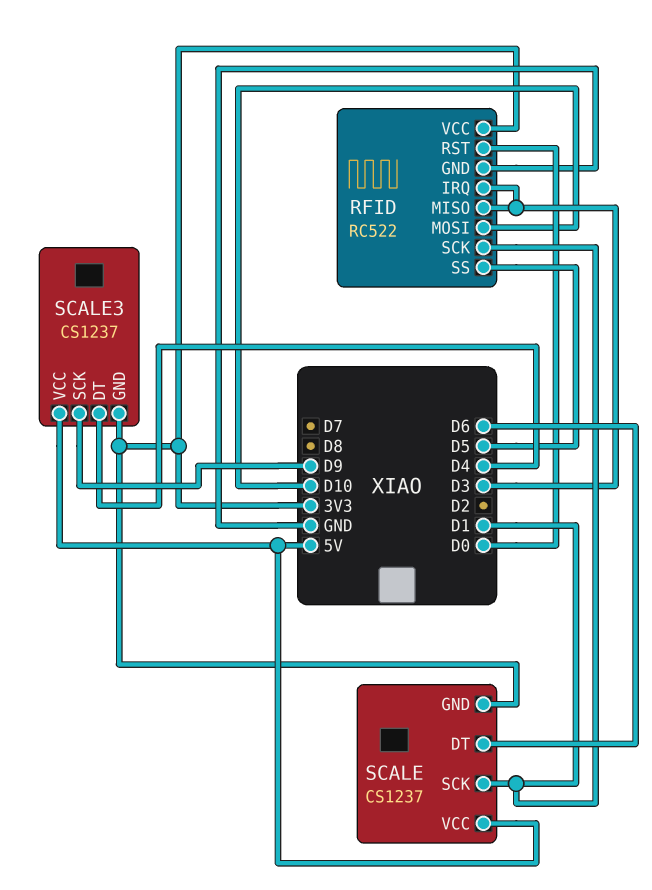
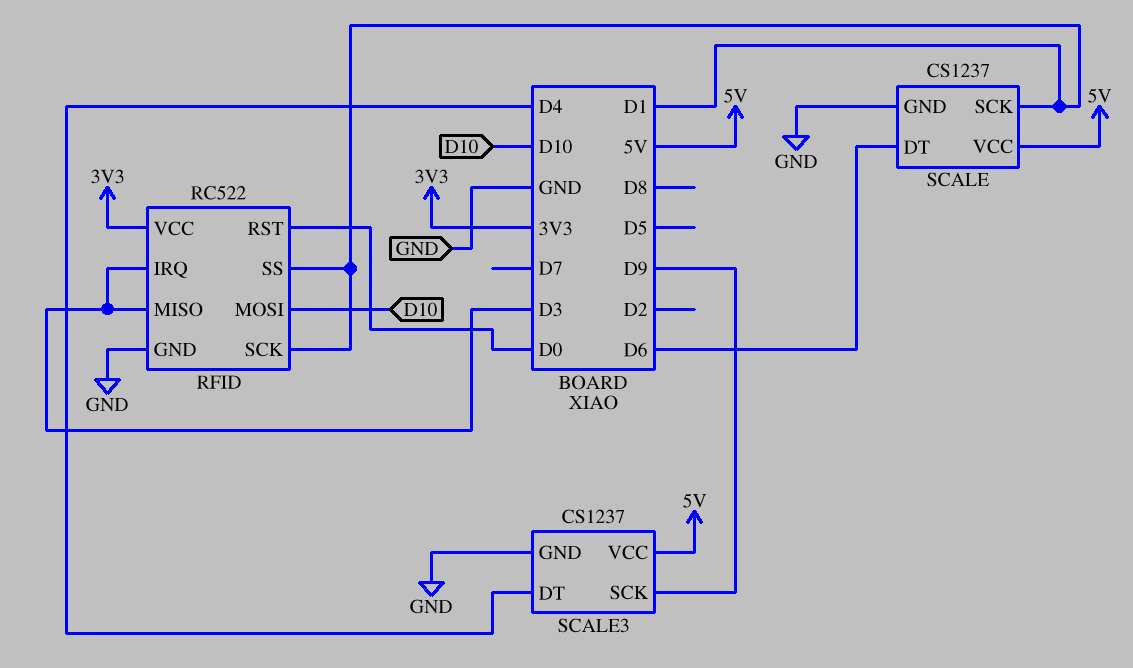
RFID pin SS: D5 -> D1
SCALE pin GND: 3V3 -> GND
SCALE3 pin GND: 3V3 -> GND

